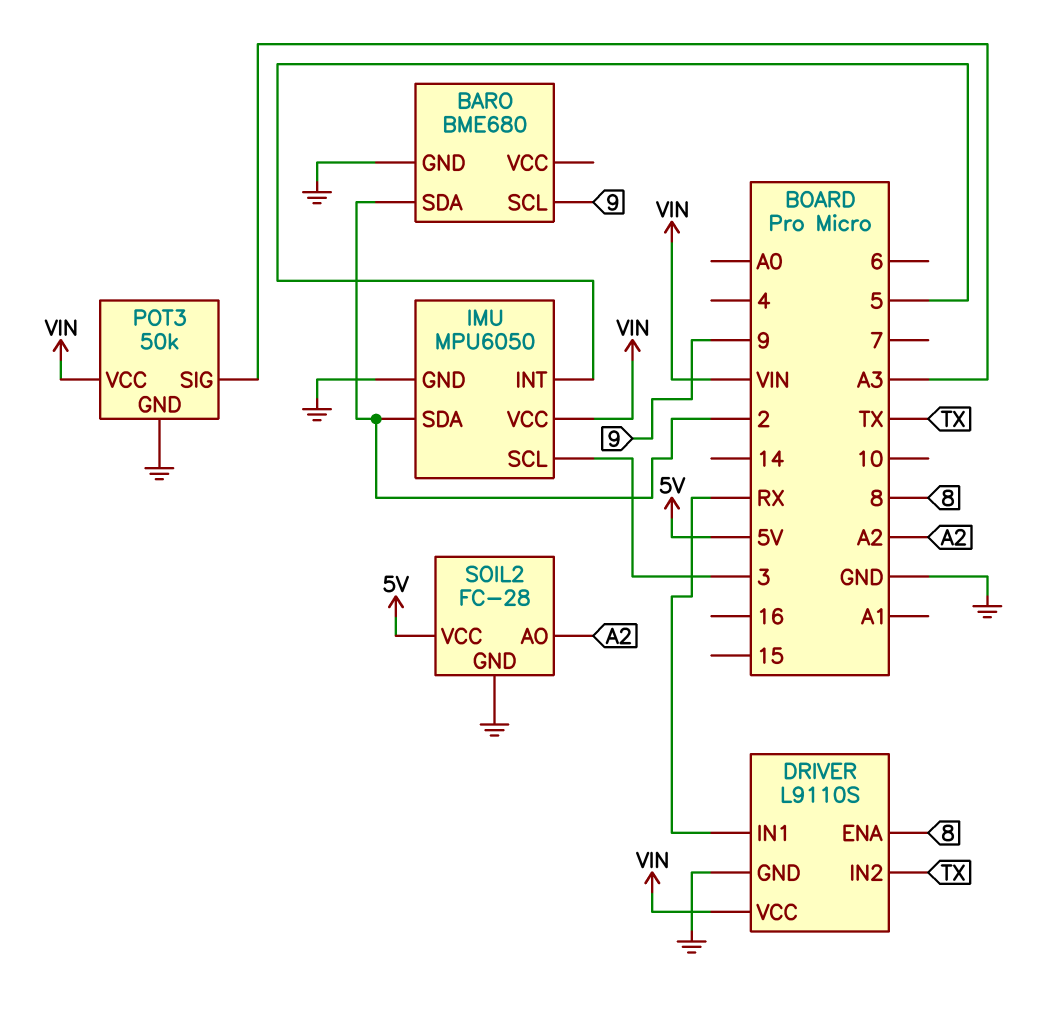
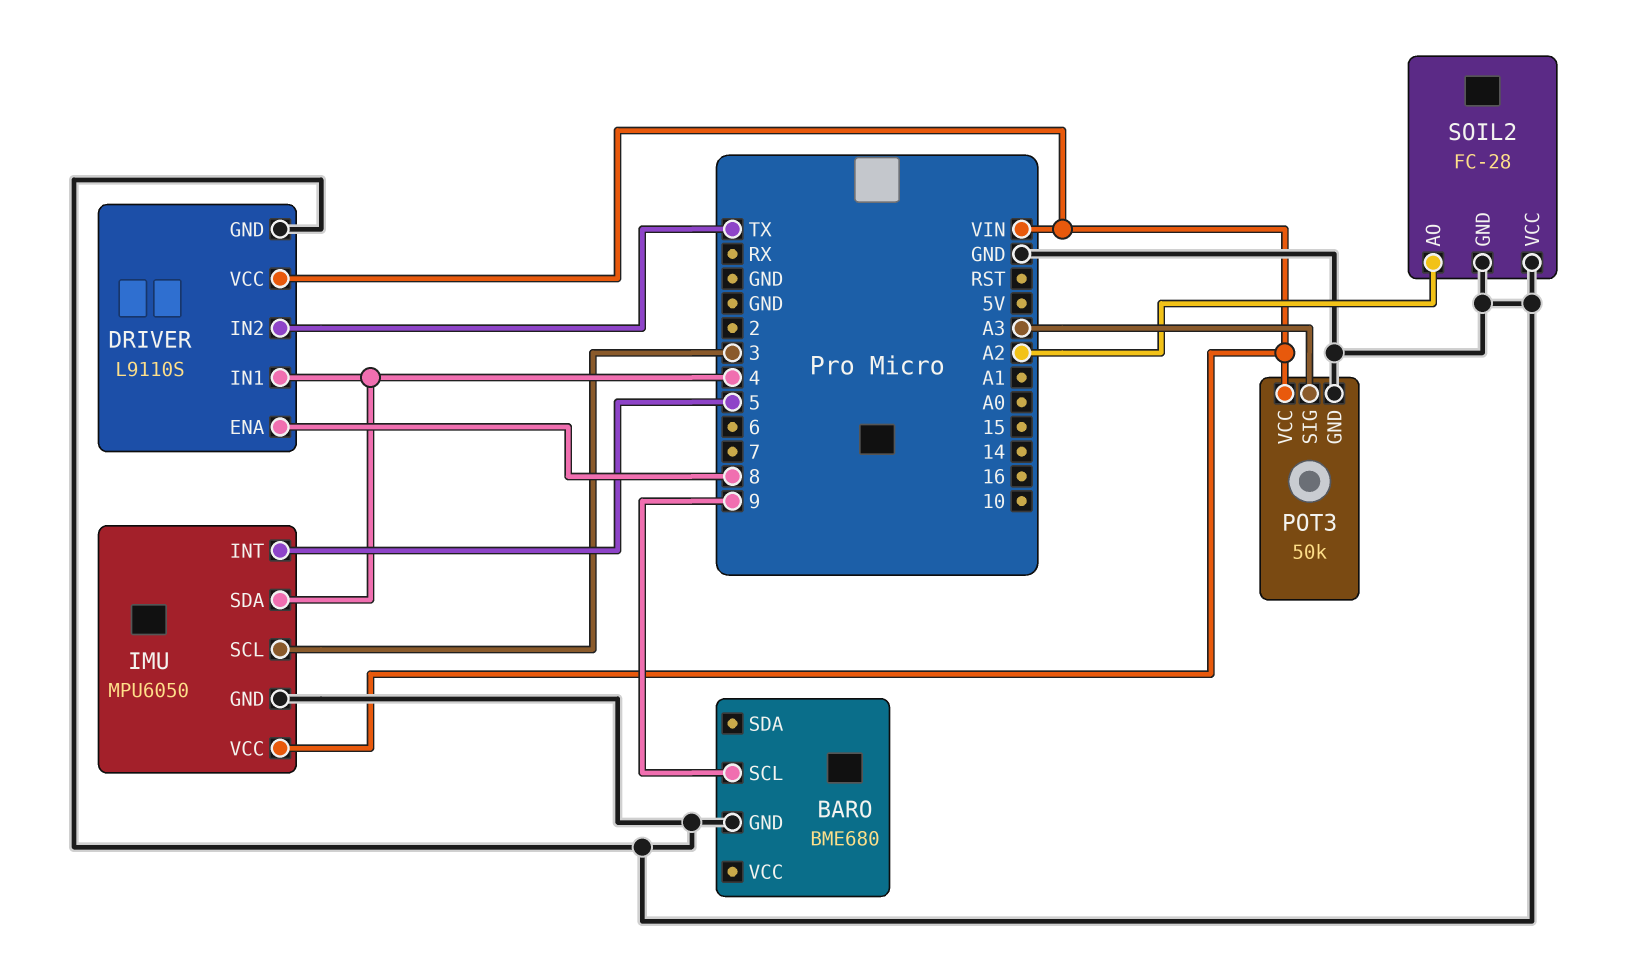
BARO pin SDA: 2 -> none
DRIVER pin IN1: RX -> 4
IMU pin SDA: 2 -> 4
SOIL2 pin VCC: 5V -> GND

